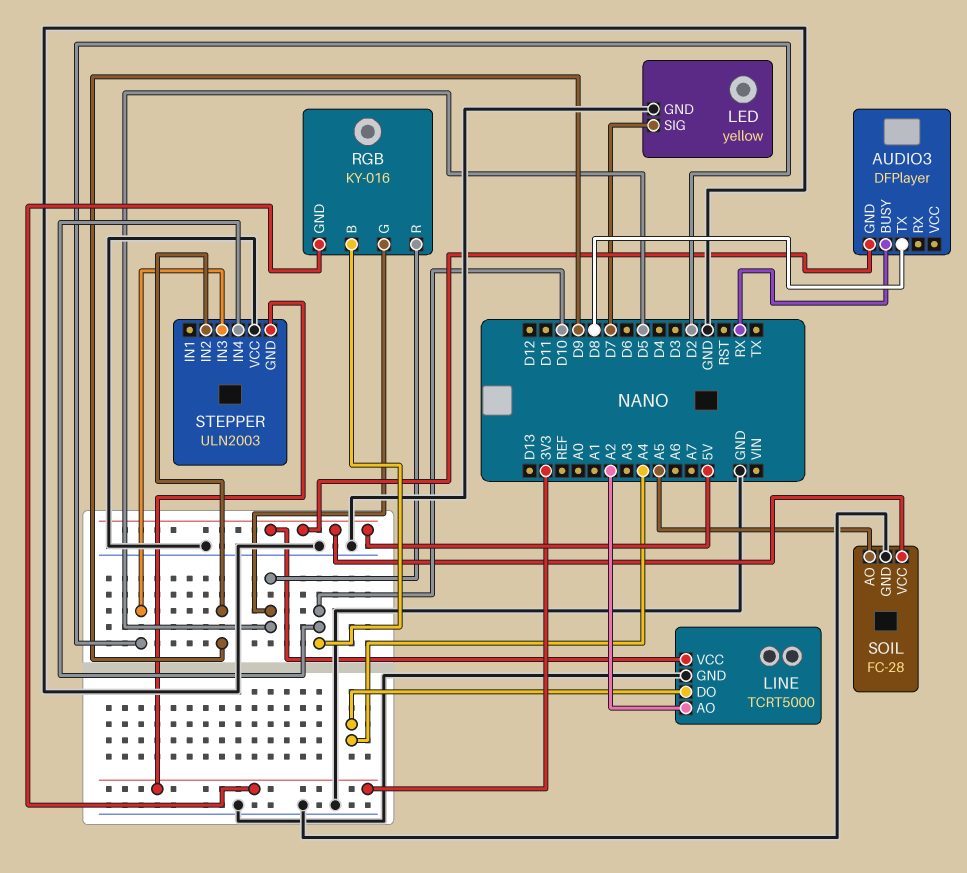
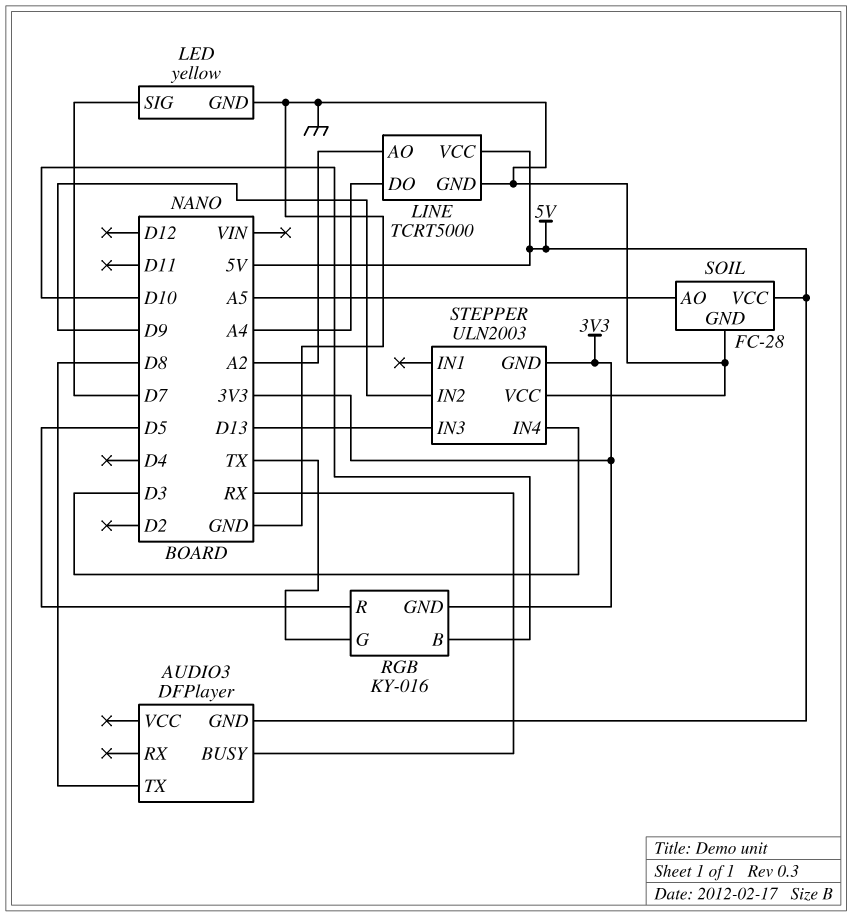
RGB pin G: D5 -> TX
STEPPER pin IN3: D2 -> D13
STEPPER pin IN4: D10 -> D3

